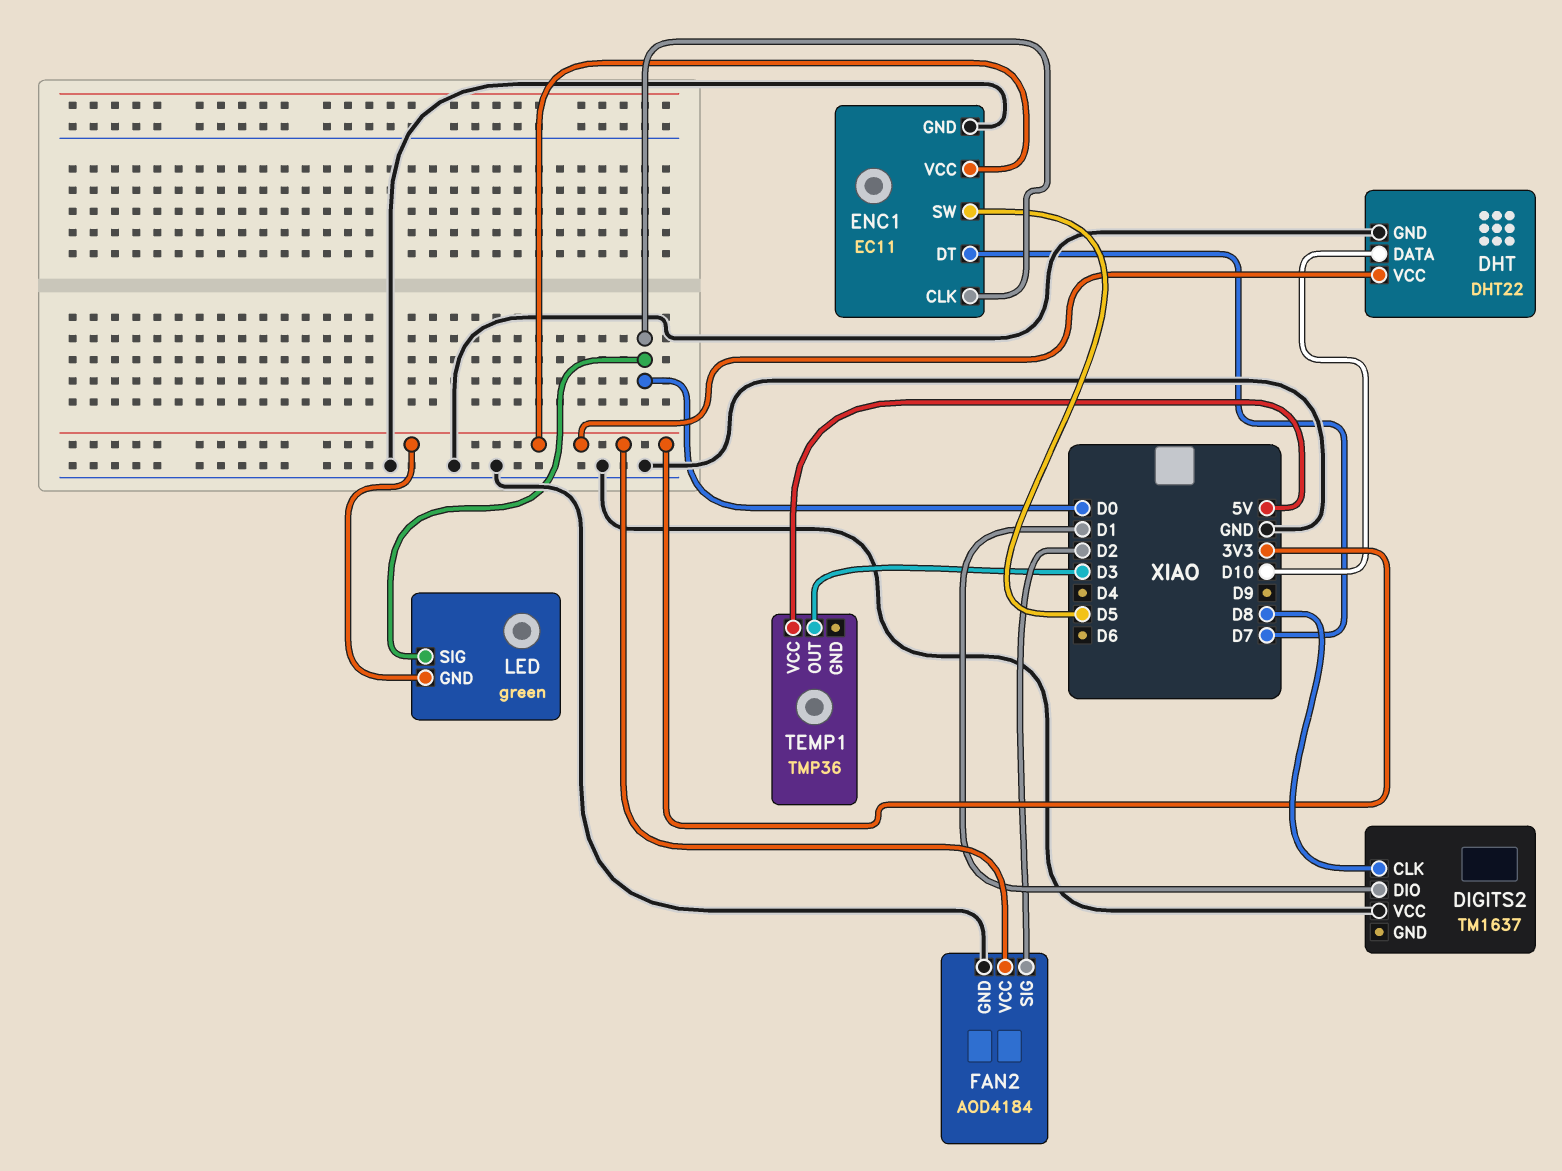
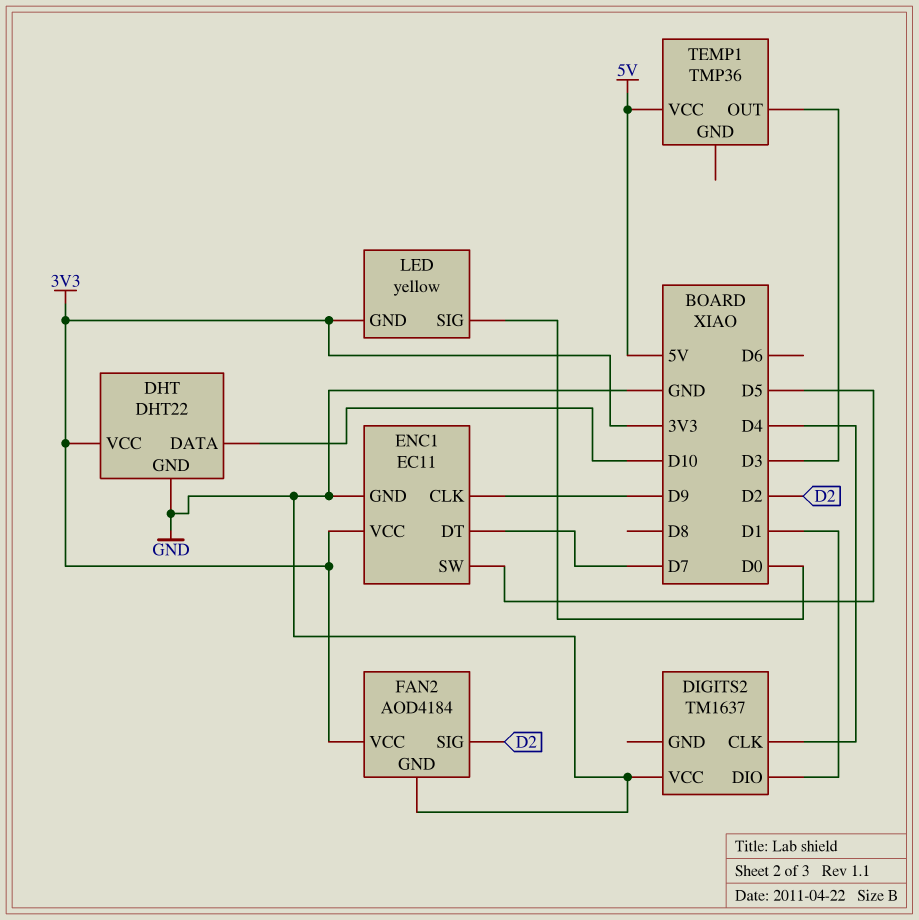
DIGITS2 pin CLK: D8 -> D4
ENC1 pin CLK: D0 -> D9
LED: green -> yellow

